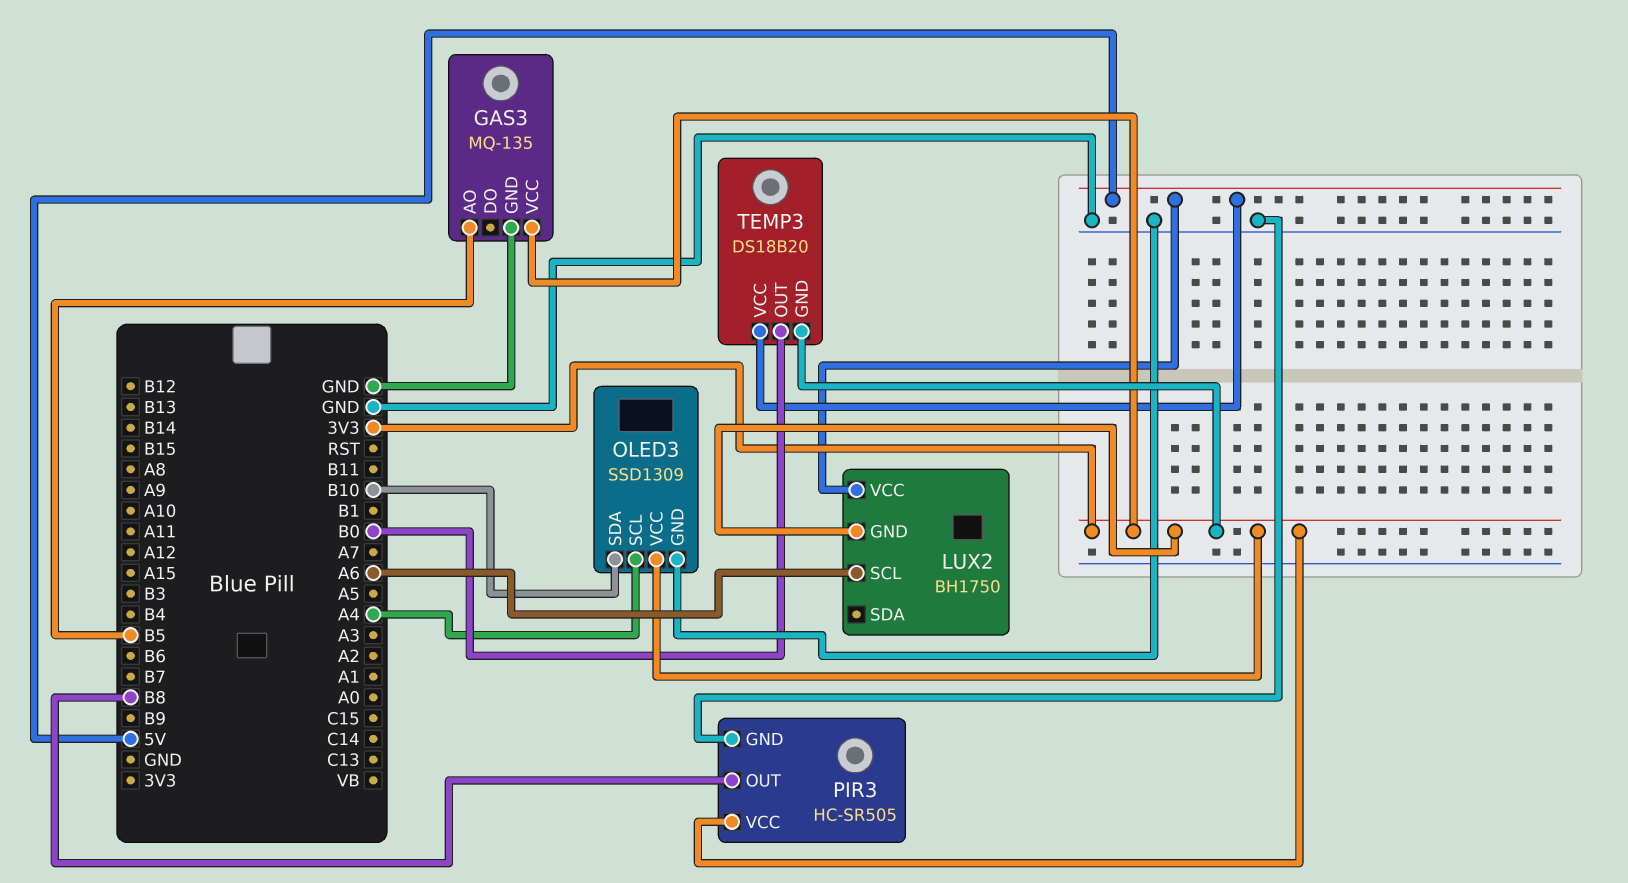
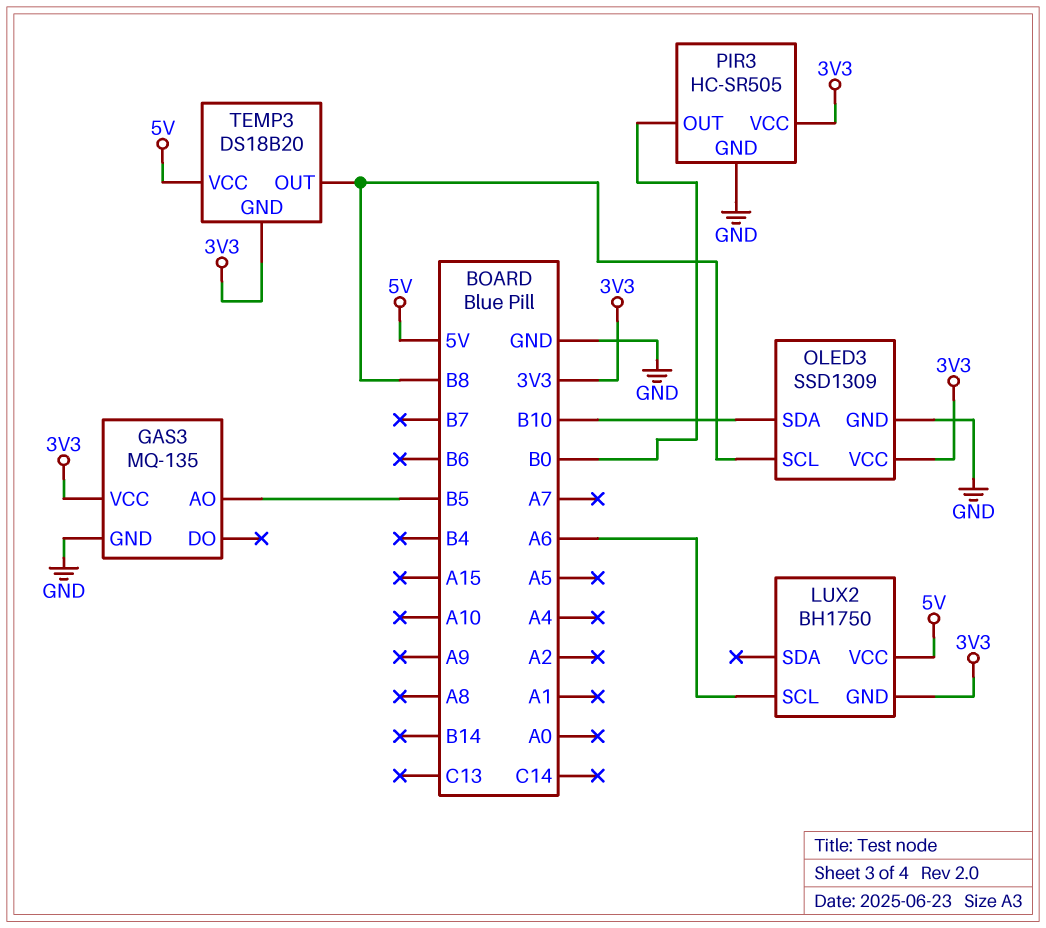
OLED3 pin SCL: A4 -> B8
PIR3 pin OUT: B8 -> B0
TEMP3 pin OUT: B0 -> B8

